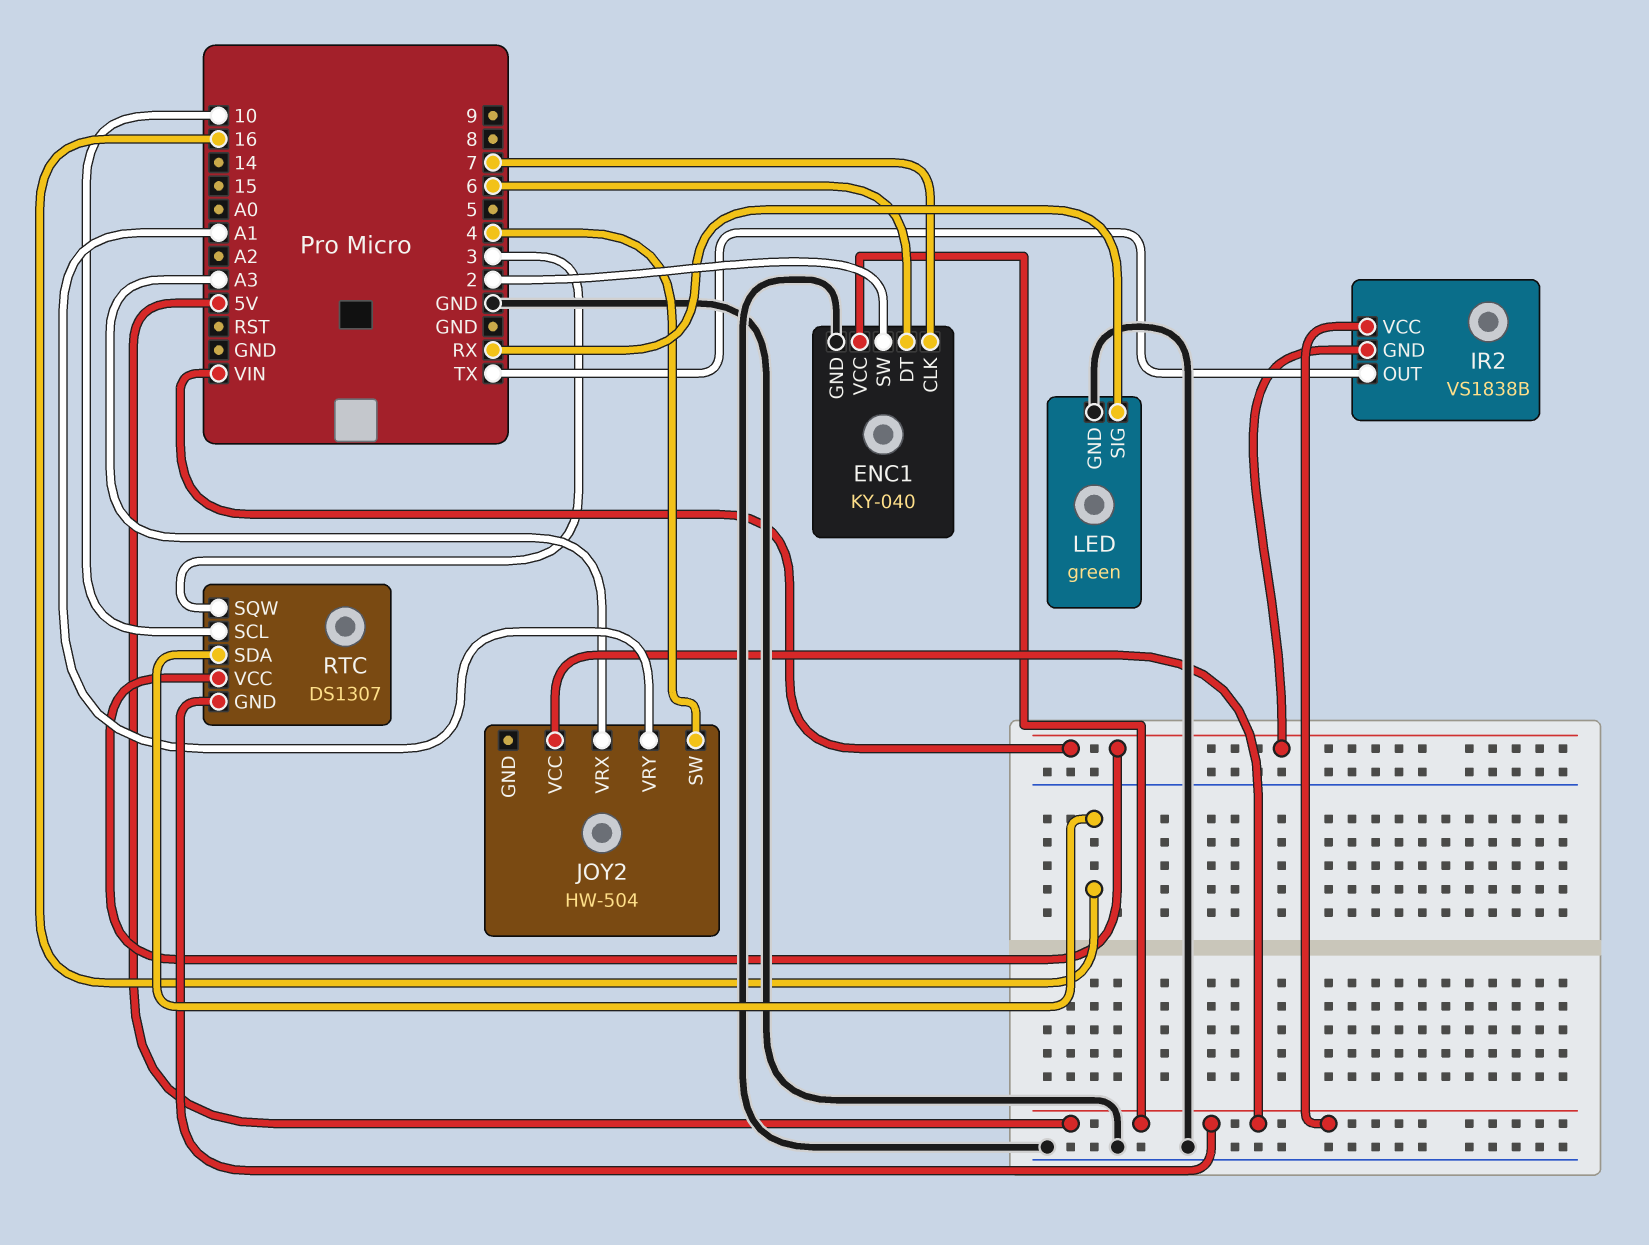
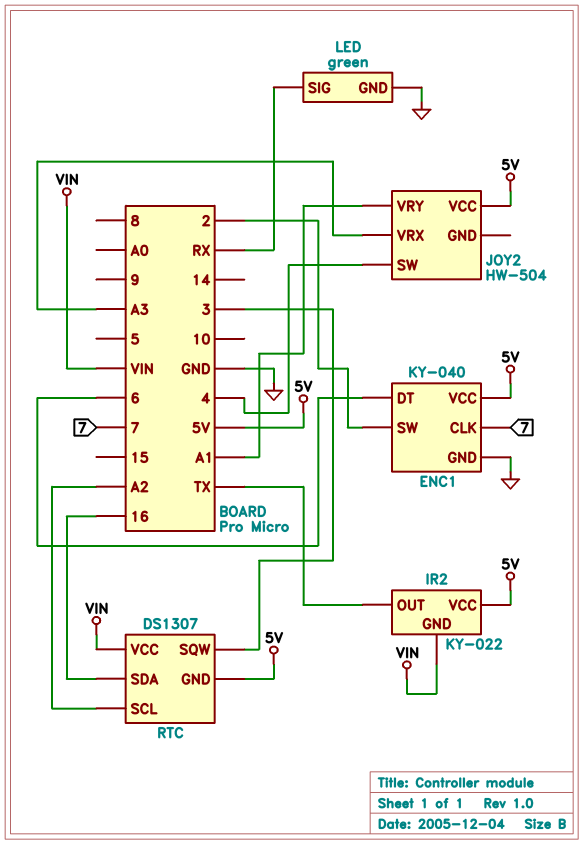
IR2: VS1838B -> KY-022
RTC pin SCL: 10 -> A2

